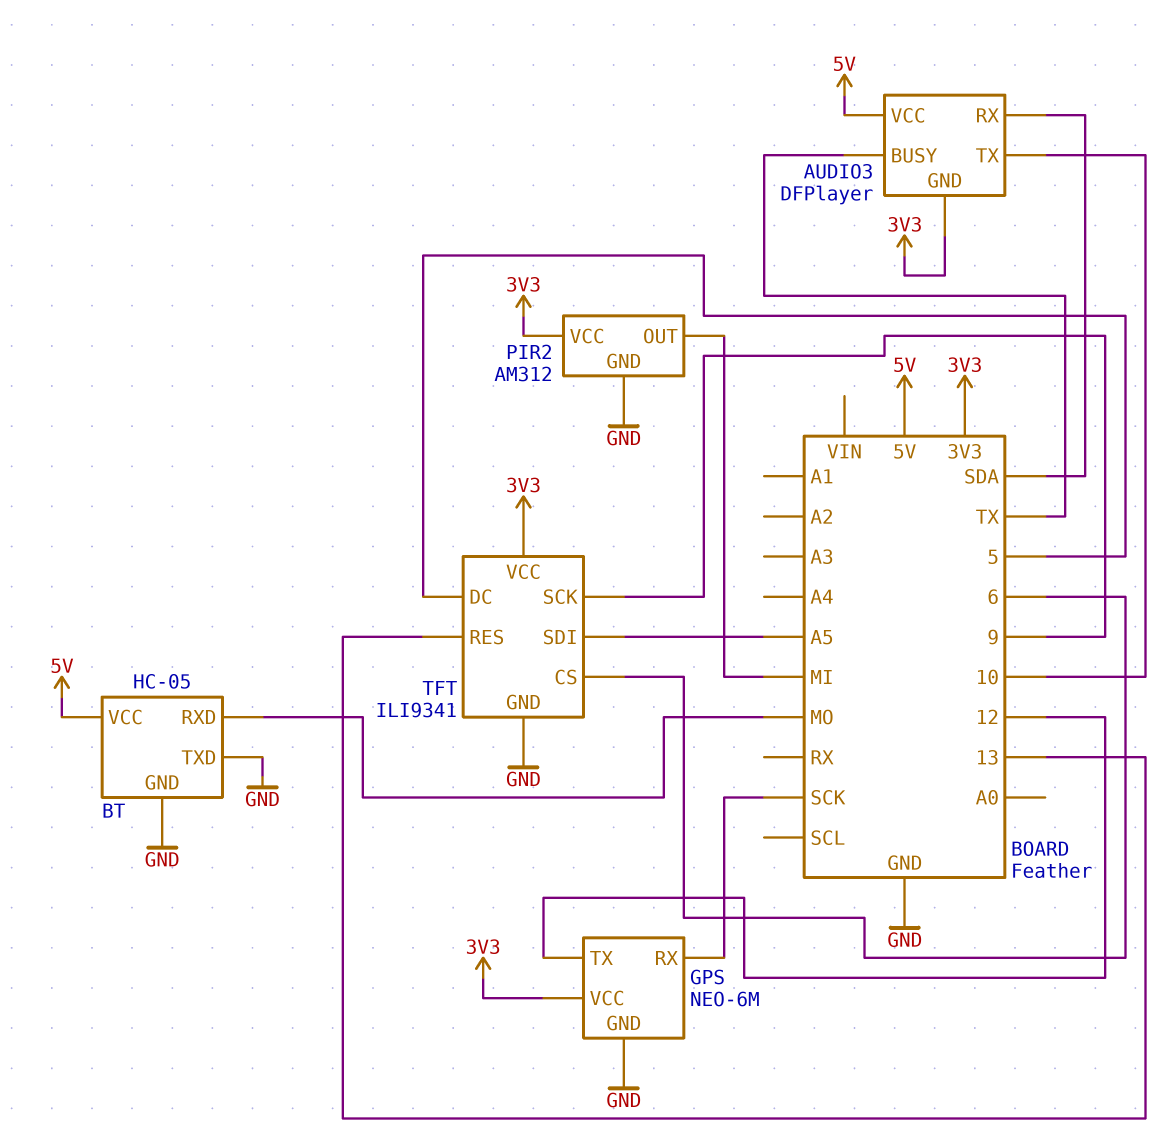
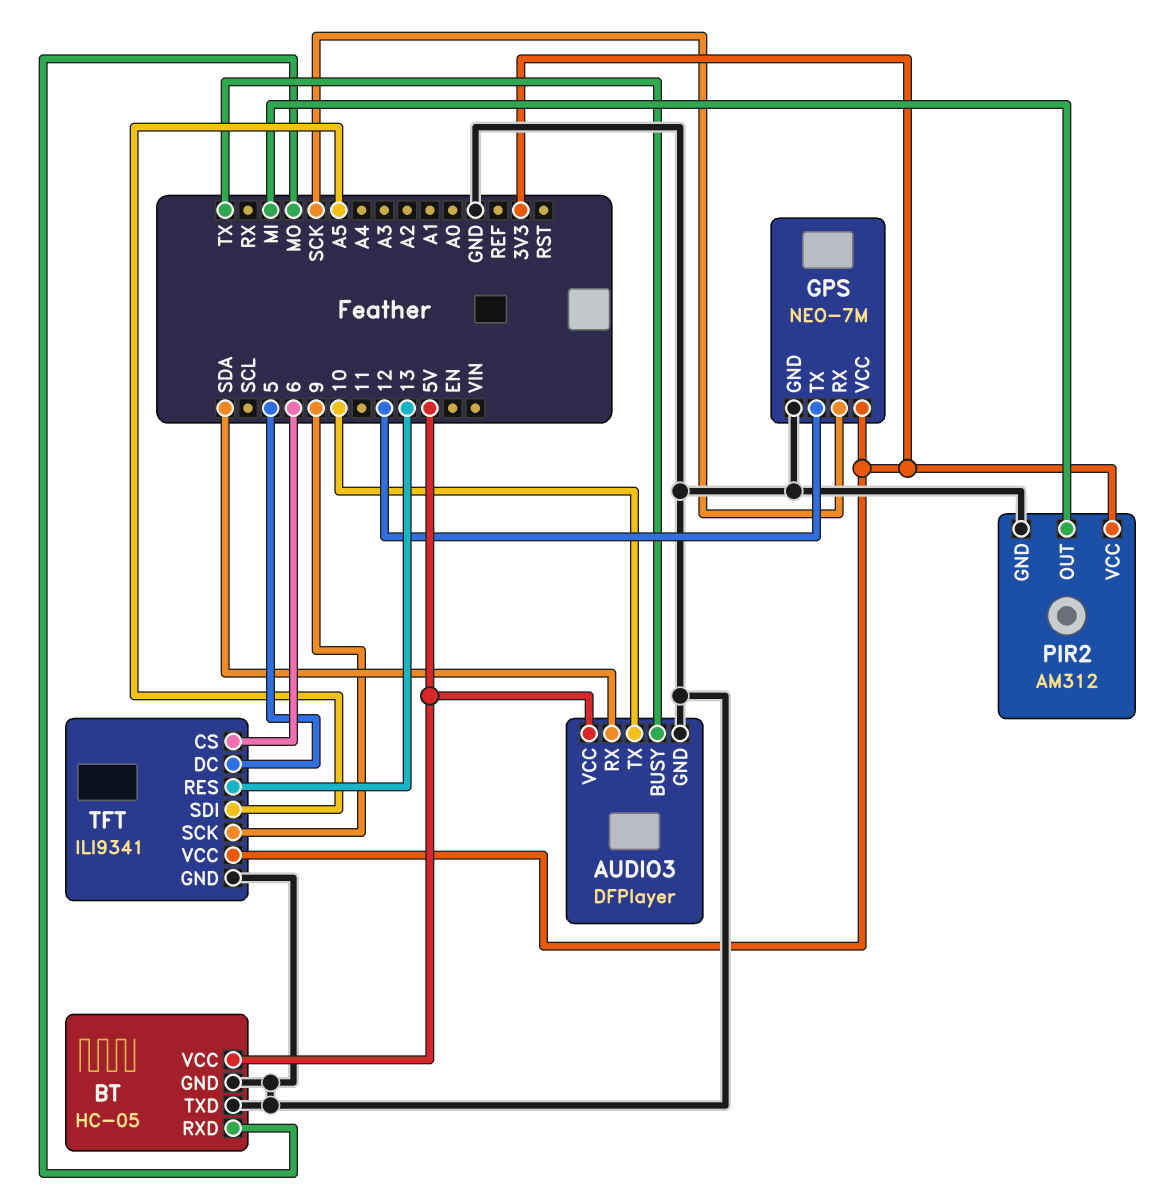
AUDIO3 pin GND: 3V3 -> GND
GPS: NEO-6M -> NEO-7M

